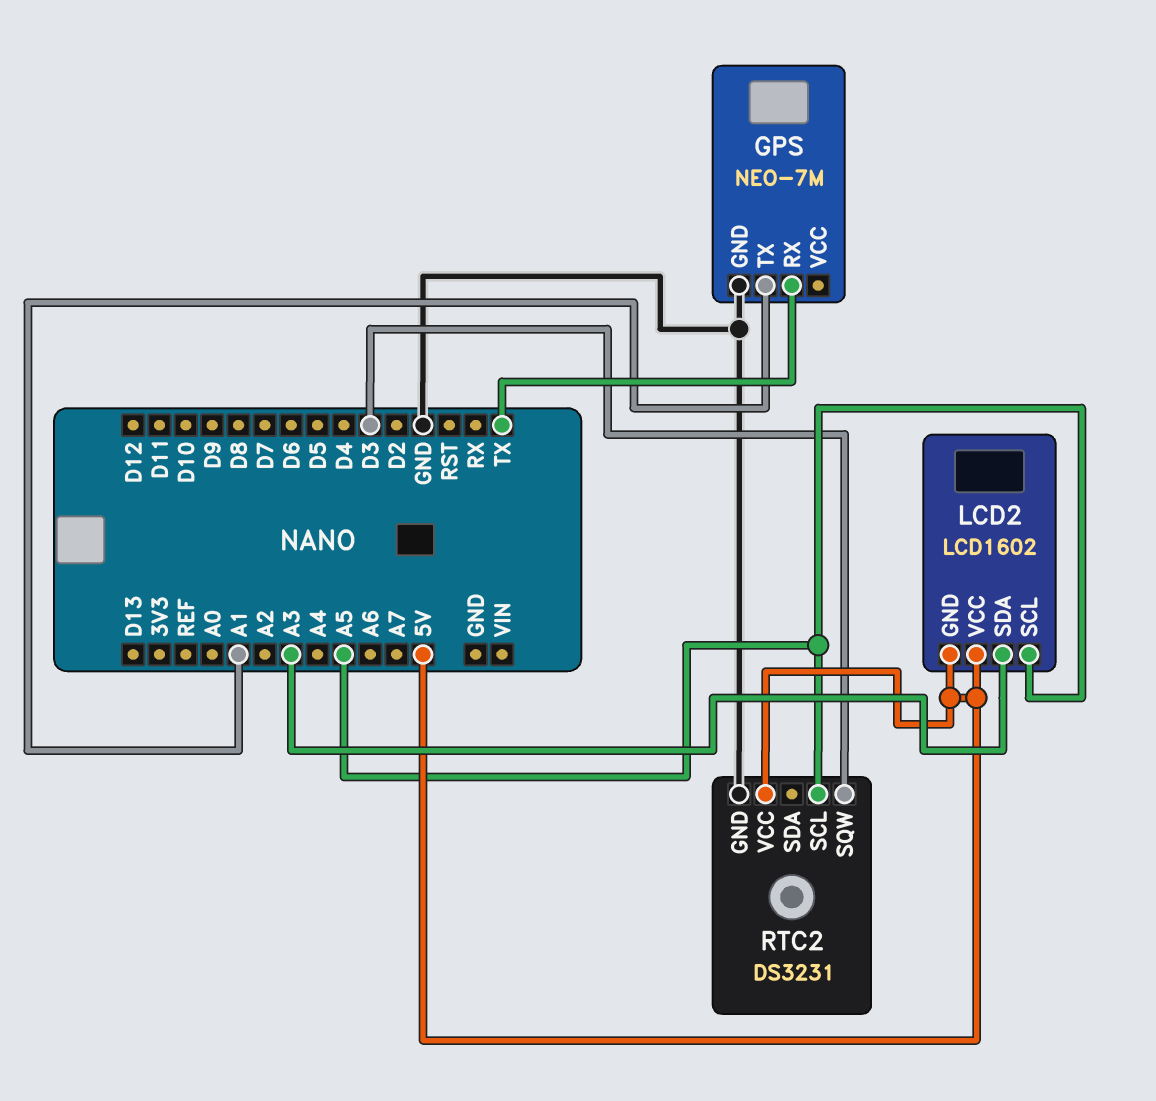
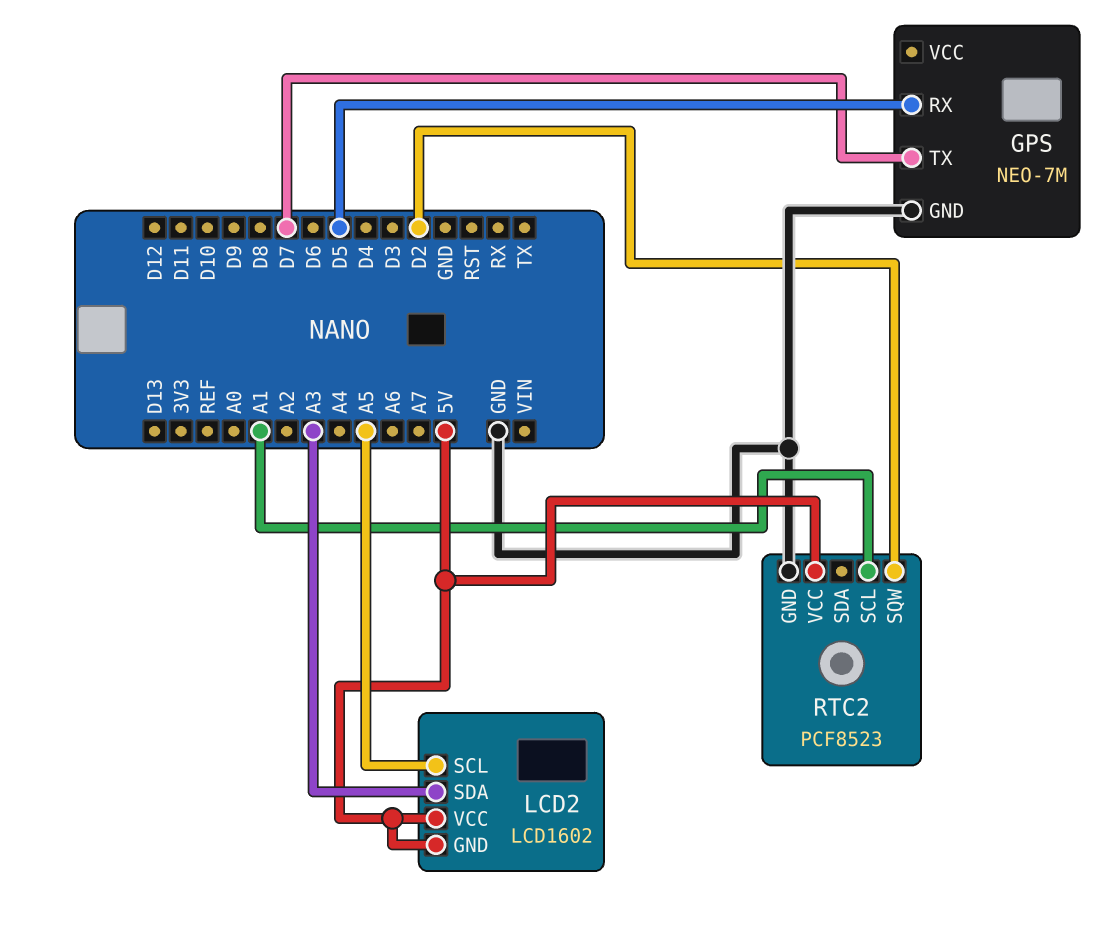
GPS pin RX: TX -> D5
GPS pin TX: A1 -> D7
RTC2: DS3231 -> PCF8523
RTC2 pin SCL: A5 -> A1
RTC2 pin SQW: D3 -> D2

